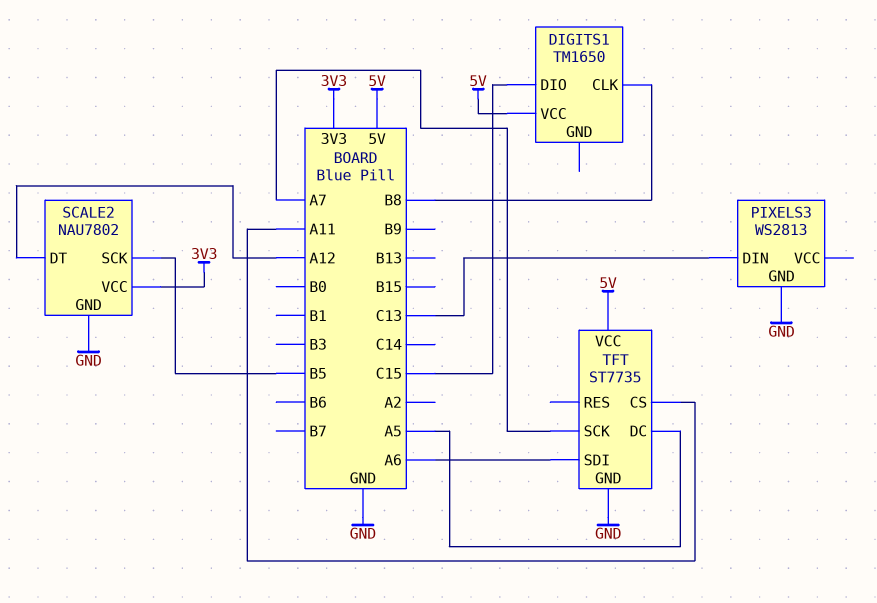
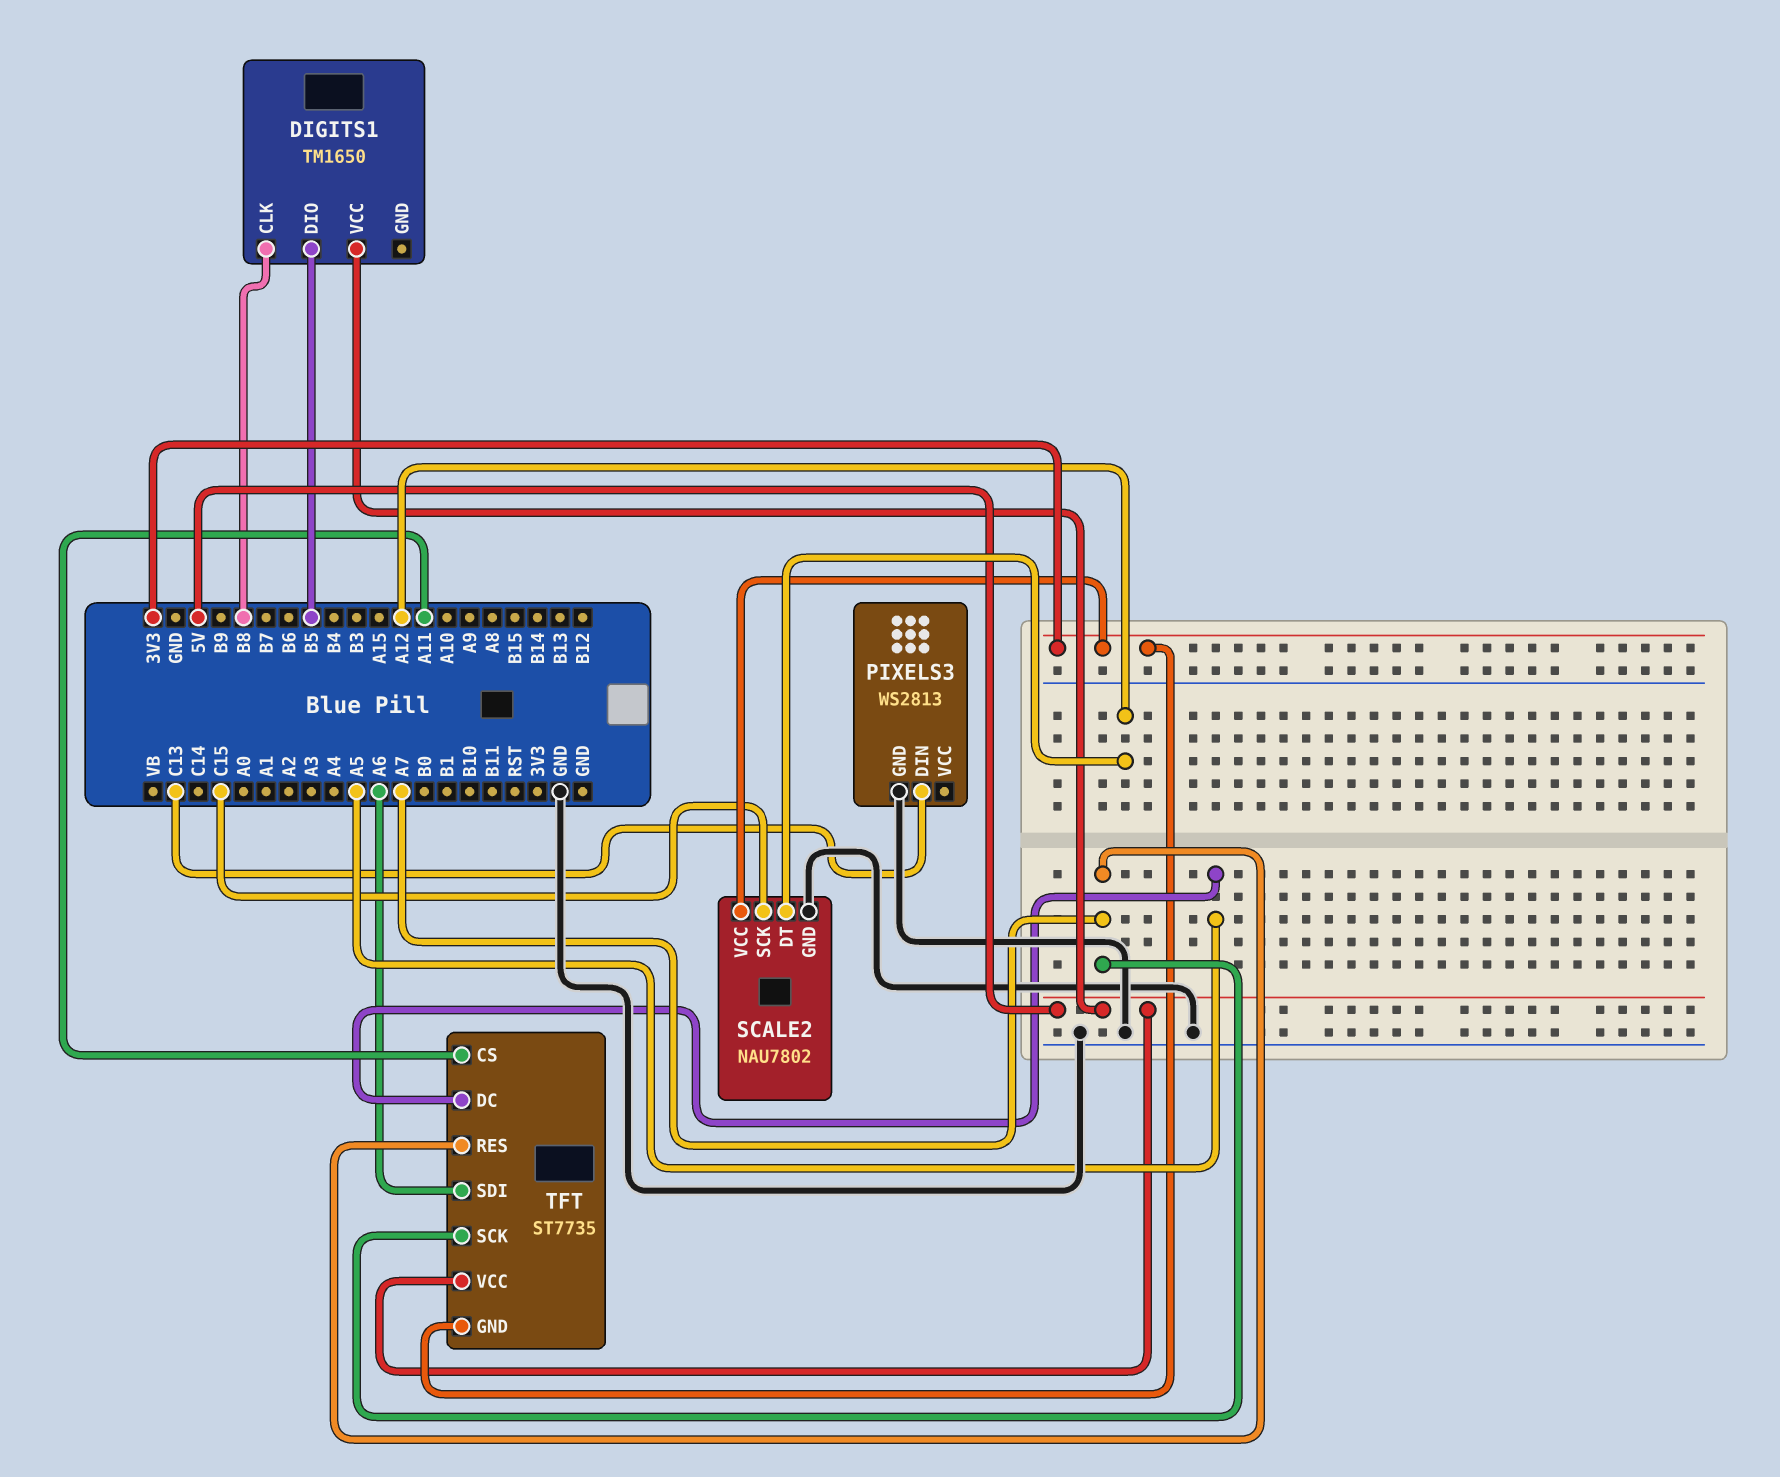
DIGITS1 pin DIO: C15 -> B5
SCALE2 pin SCK: B5 -> C15
TFT pin GND: GND -> 3V3
TFT pin RES: none -> A7

